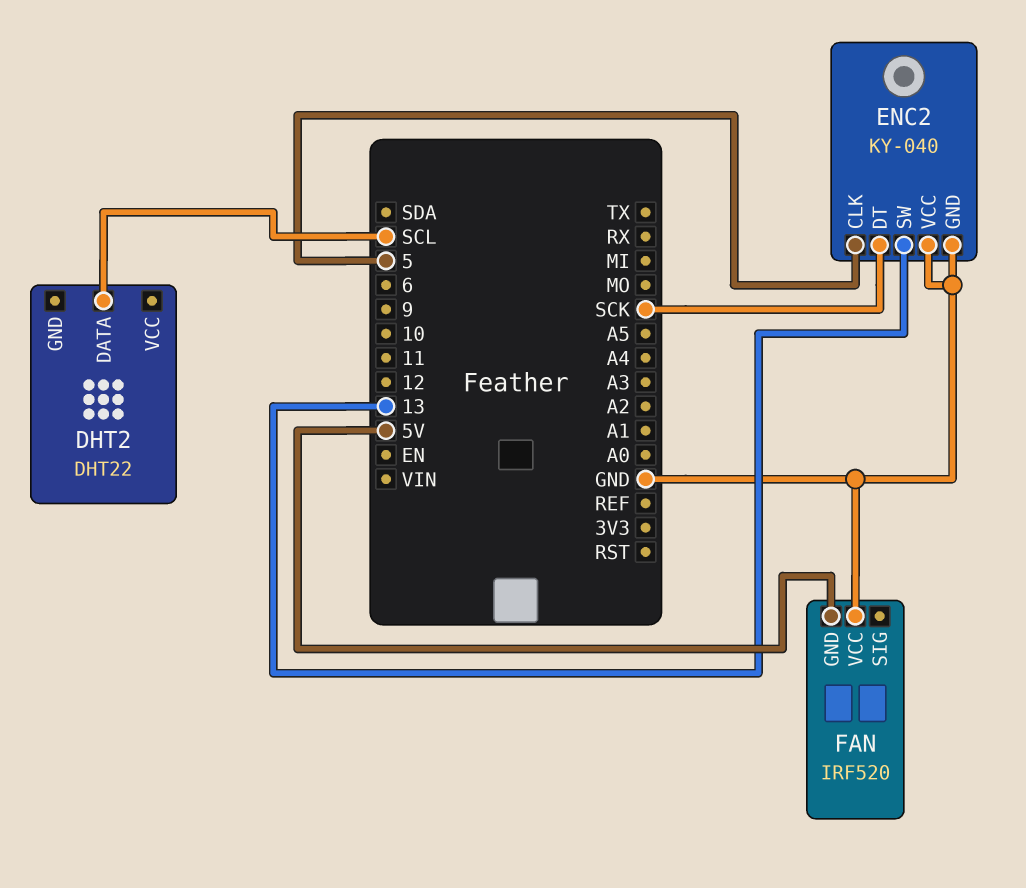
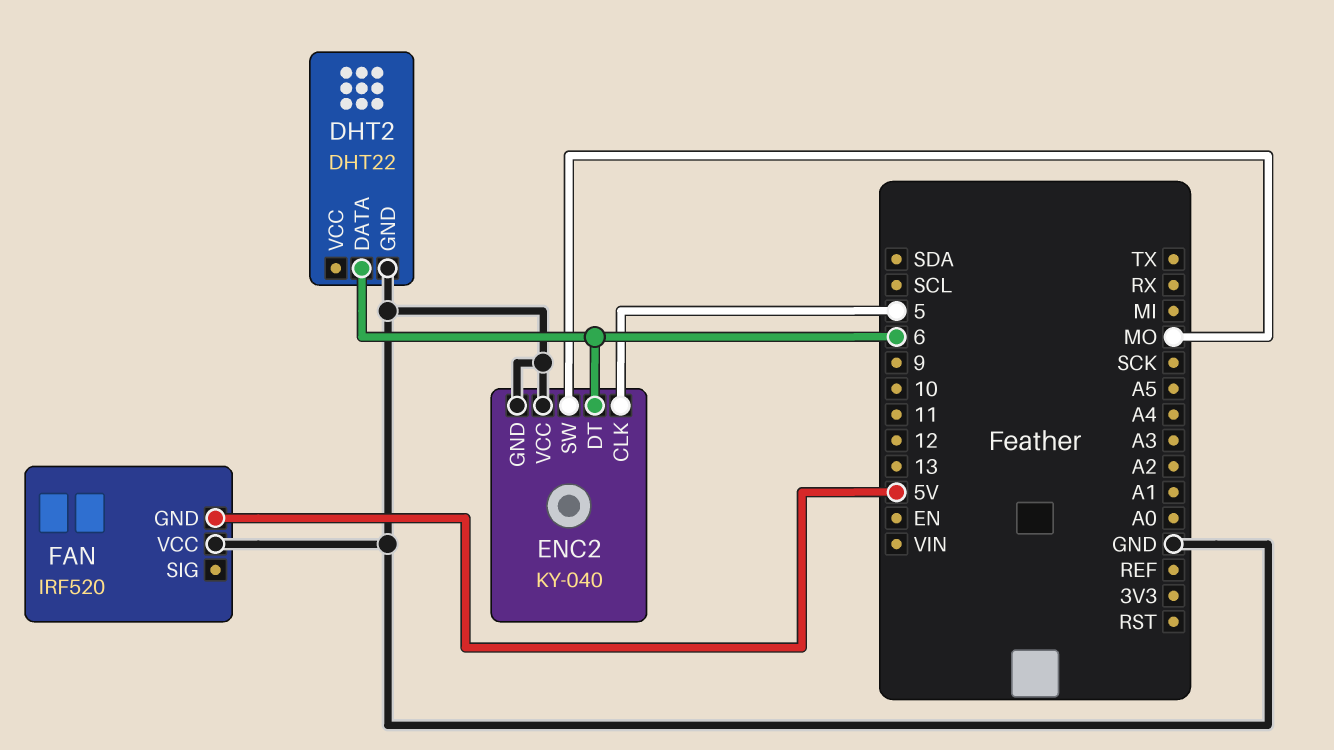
DHT2 pin DATA: SCL -> 6
DHT2 pin GND: none -> GND
ENC2 pin DT: SCK -> 6
ENC2 pin SW: 13 -> MO

